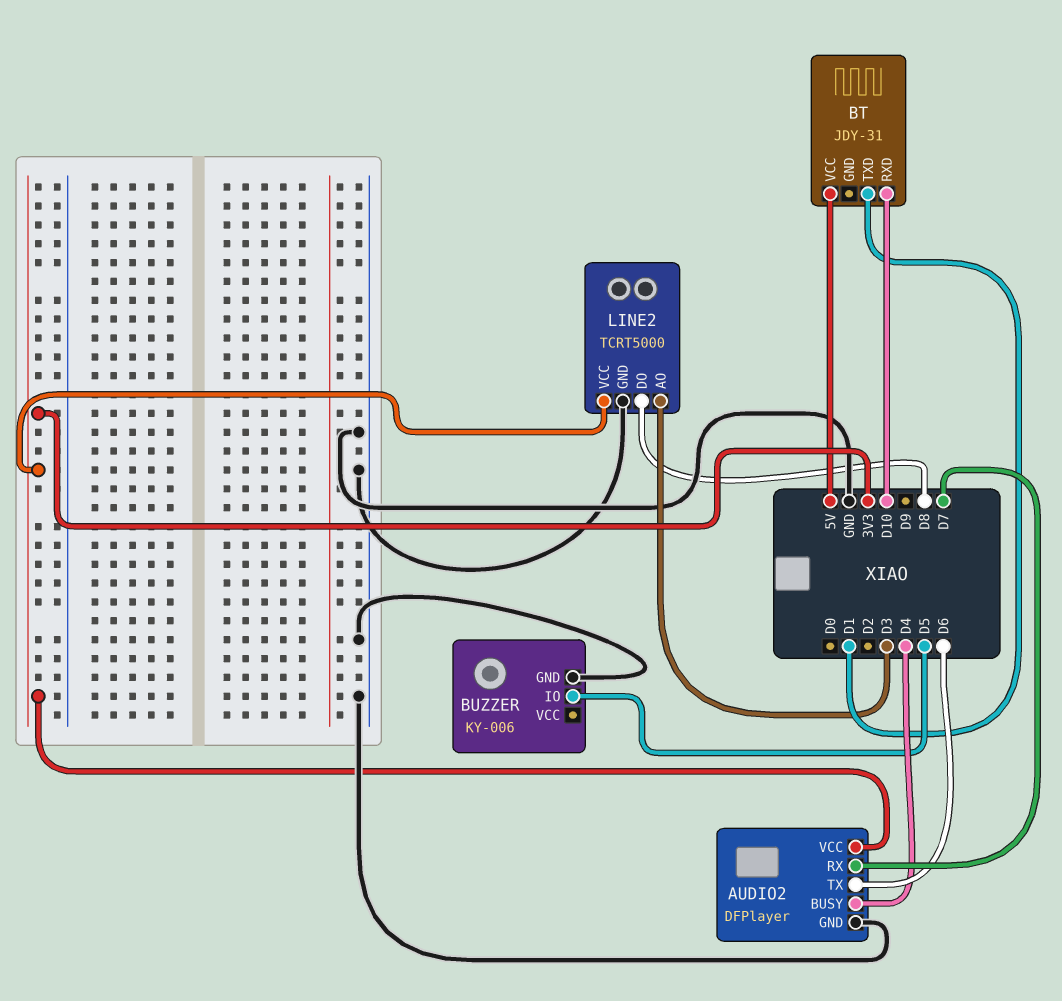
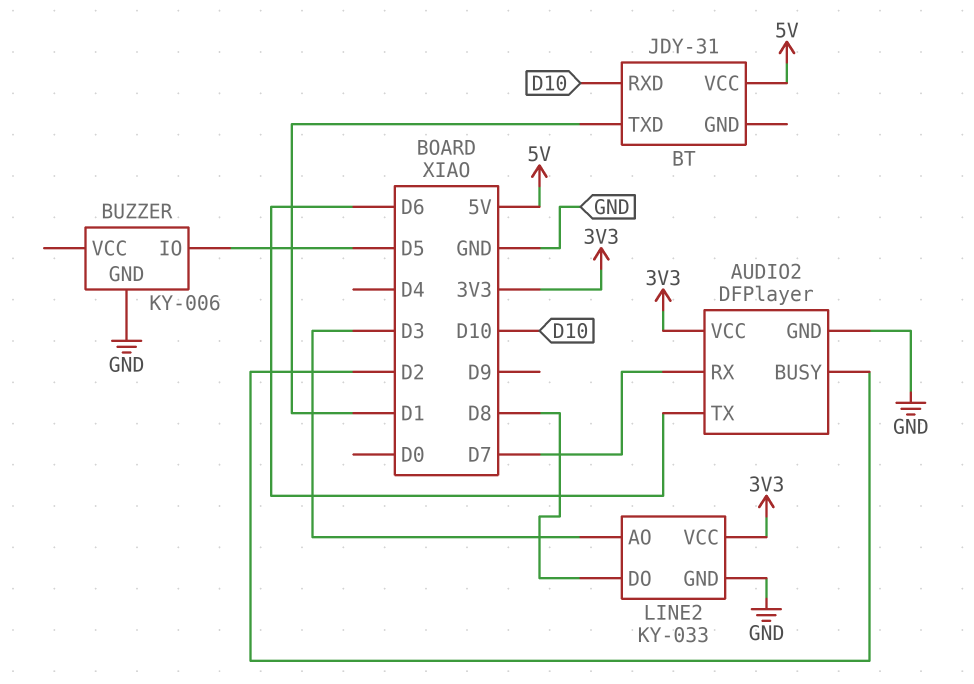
AUDIO2 pin BUSY: D4 -> D2
LINE2: TCRT5000 -> KY-033

